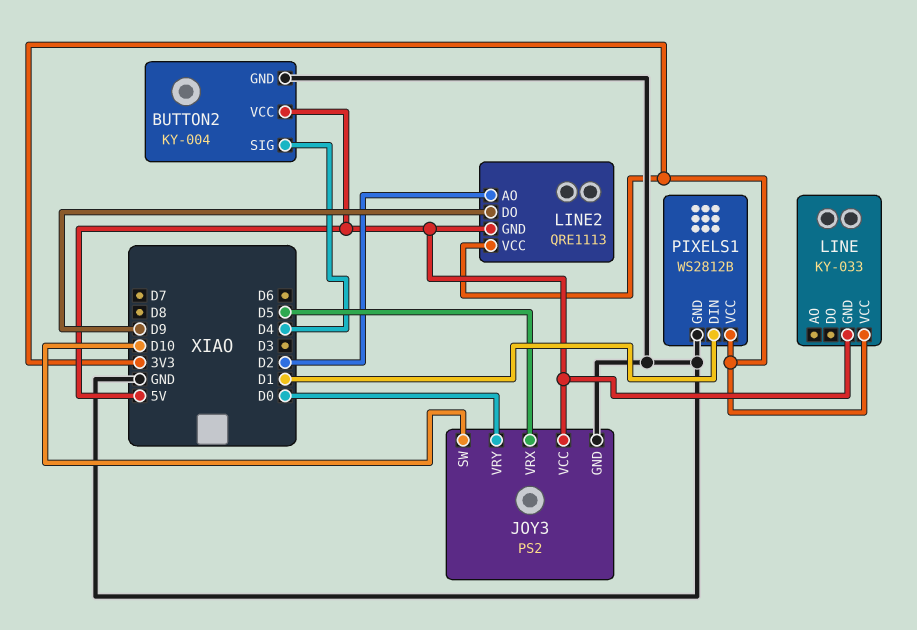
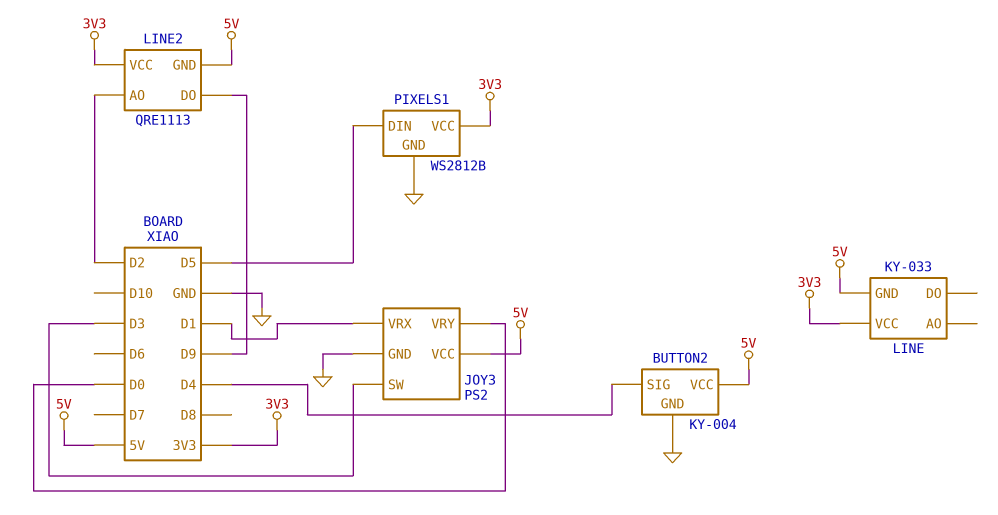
JOY3 pin SW: D10 -> D3
JOY3 pin VRX: D5 -> D1
PIXELS1 pin DIN: D1 -> D5

